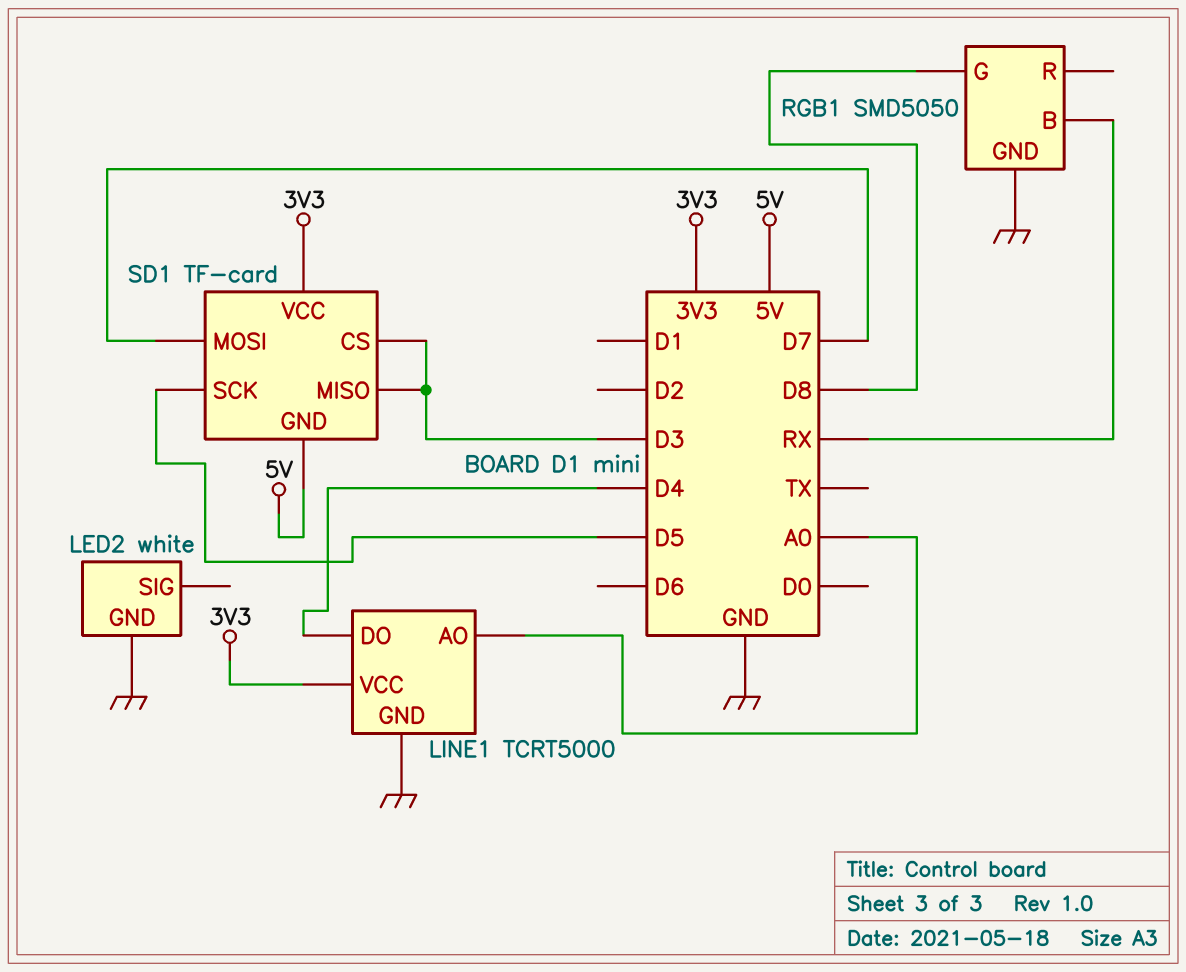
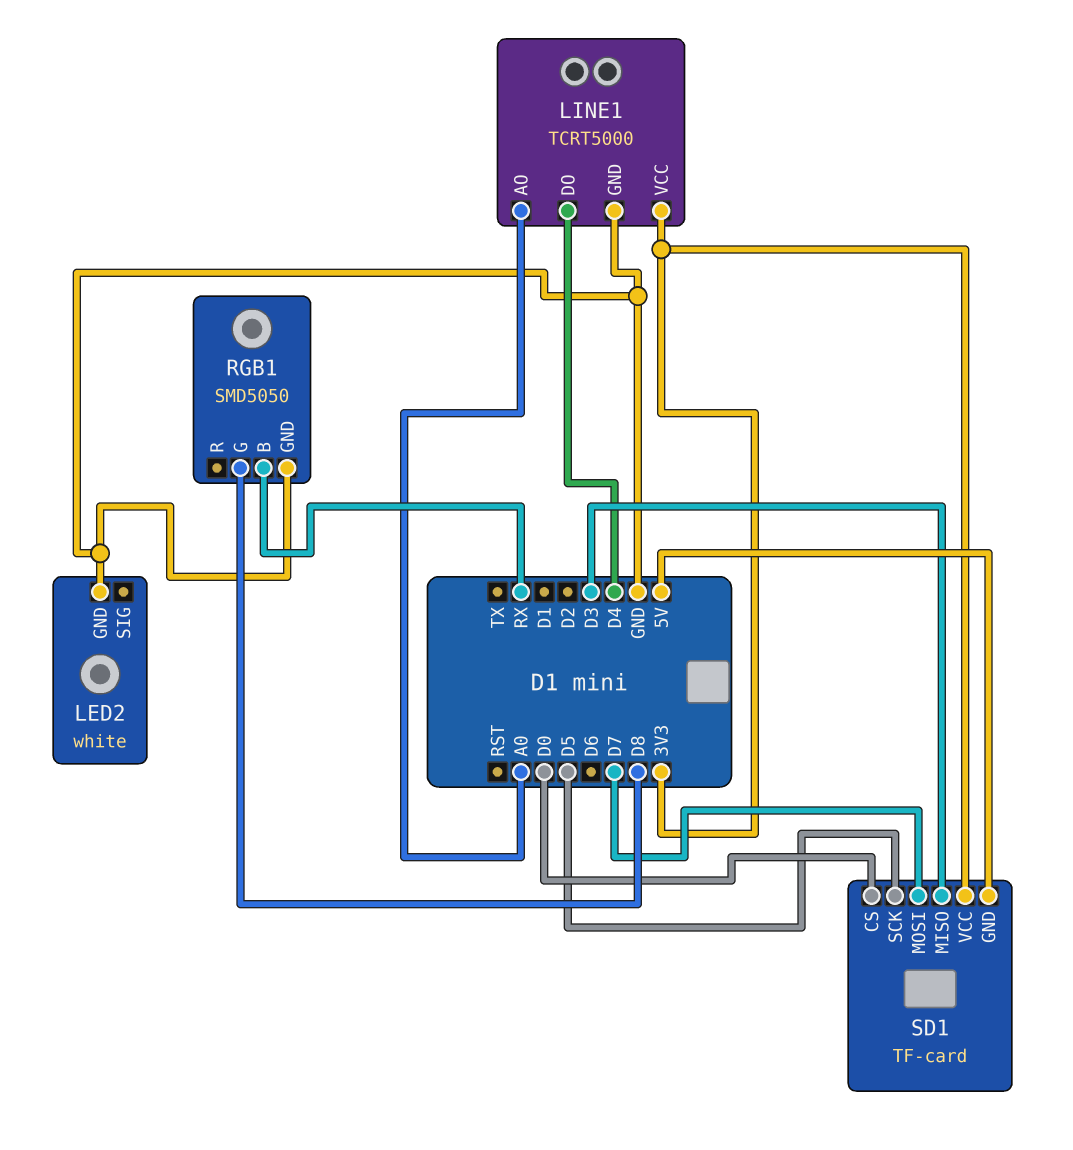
SD1 pin CS: D3 -> D0

